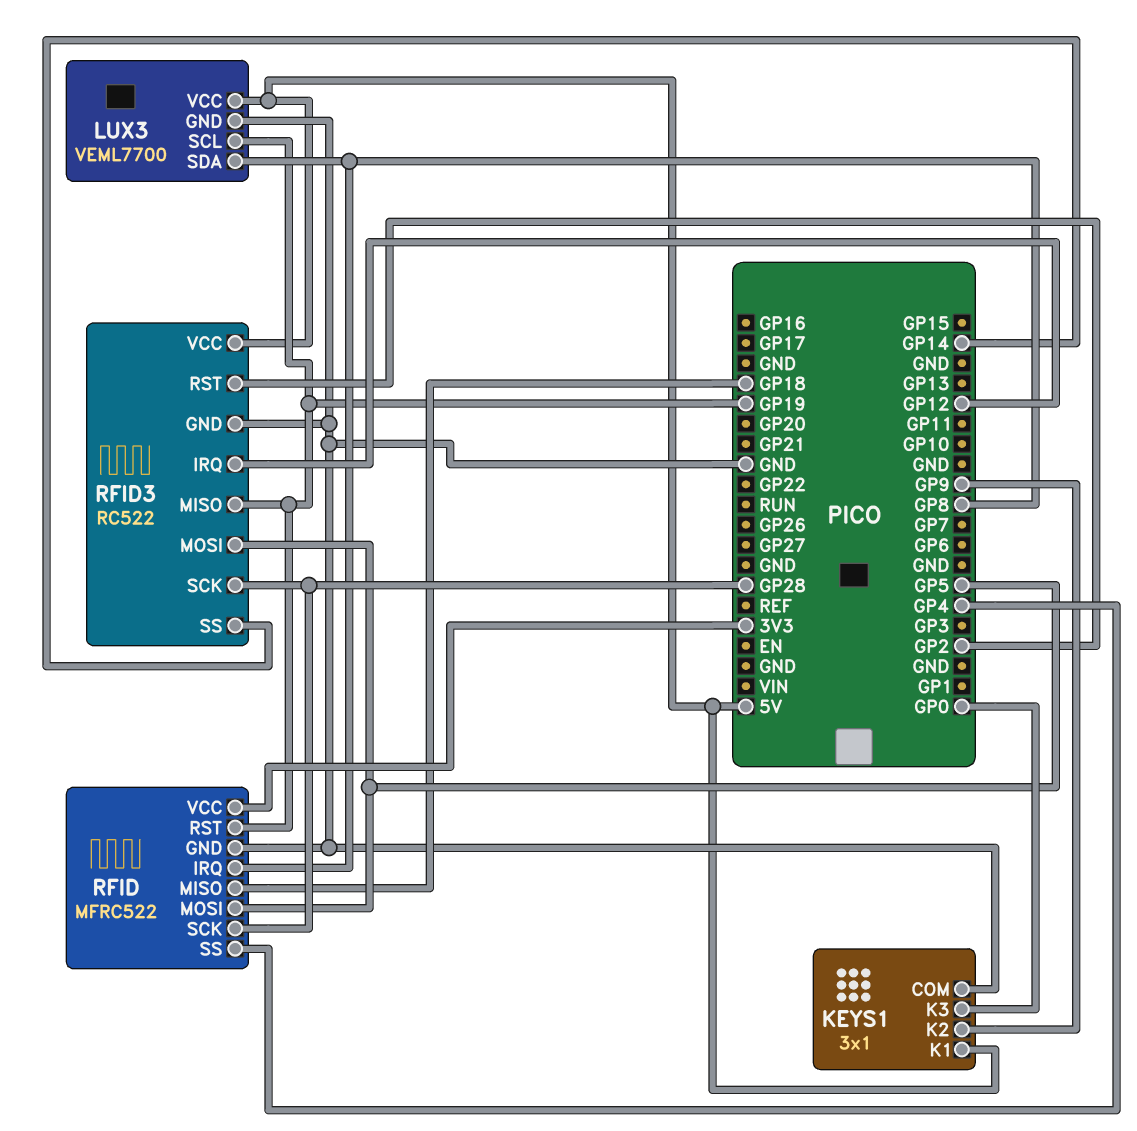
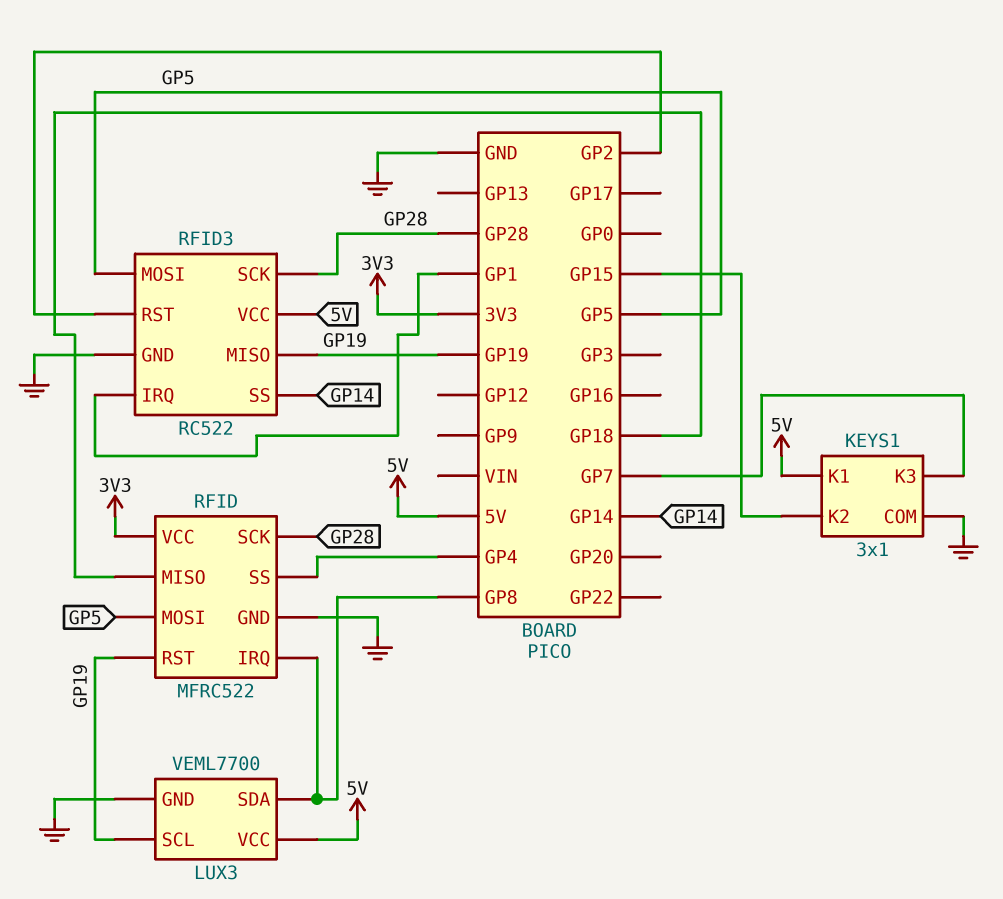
KEYS1 pin K2: GP9 -> GP15
KEYS1 pin K3: GP0 -> GP7
RFID3 pin IRQ: GP12 -> GP1

